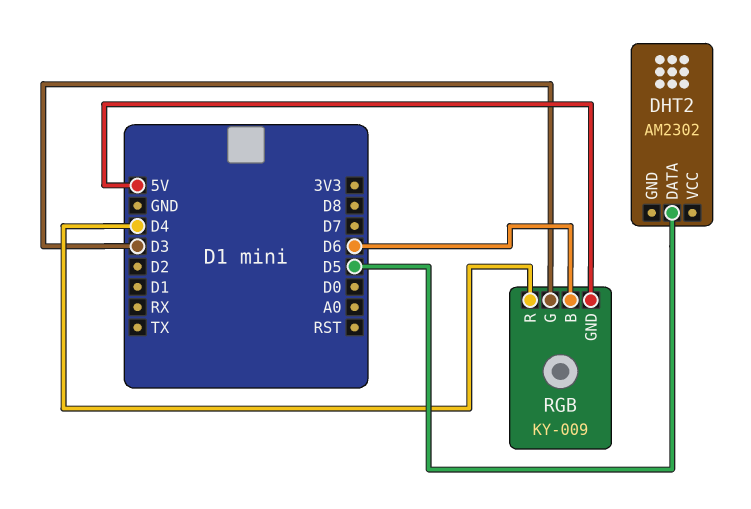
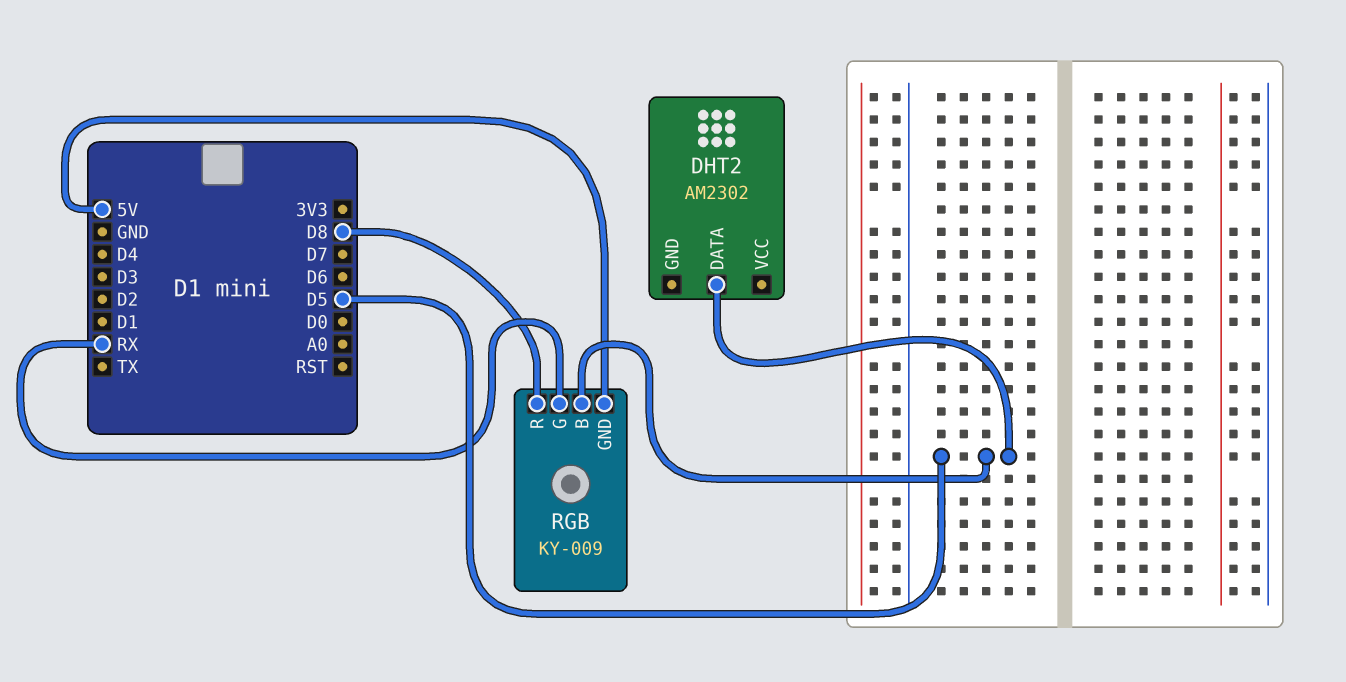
RGB pin B: D6 -> D5
RGB pin G: D3 -> RX
RGB pin R: D4 -> D8

